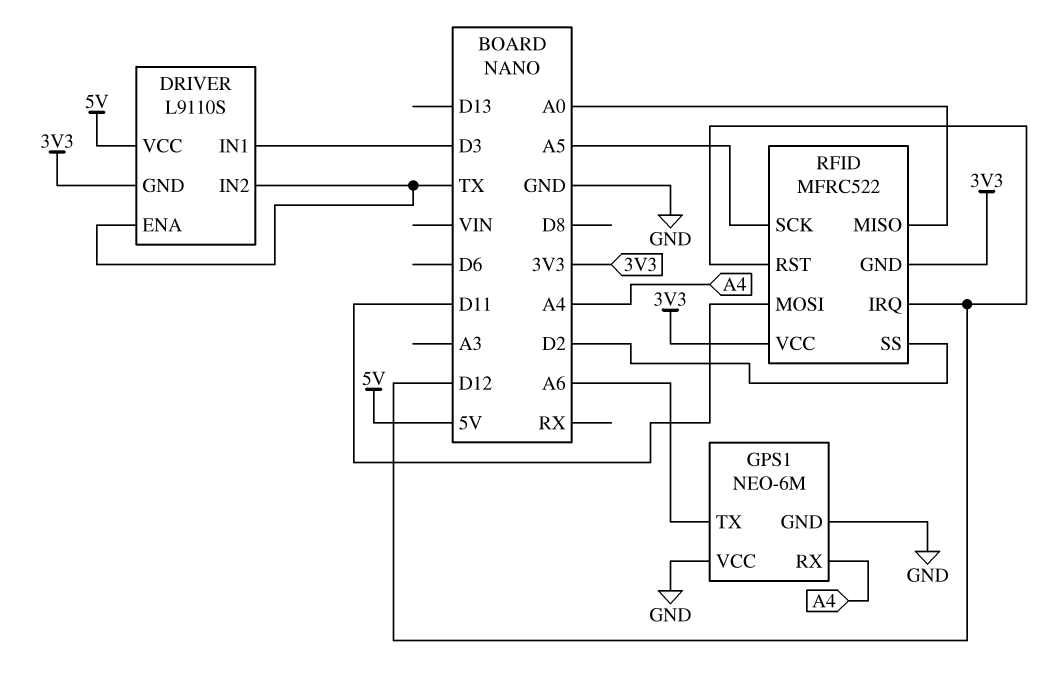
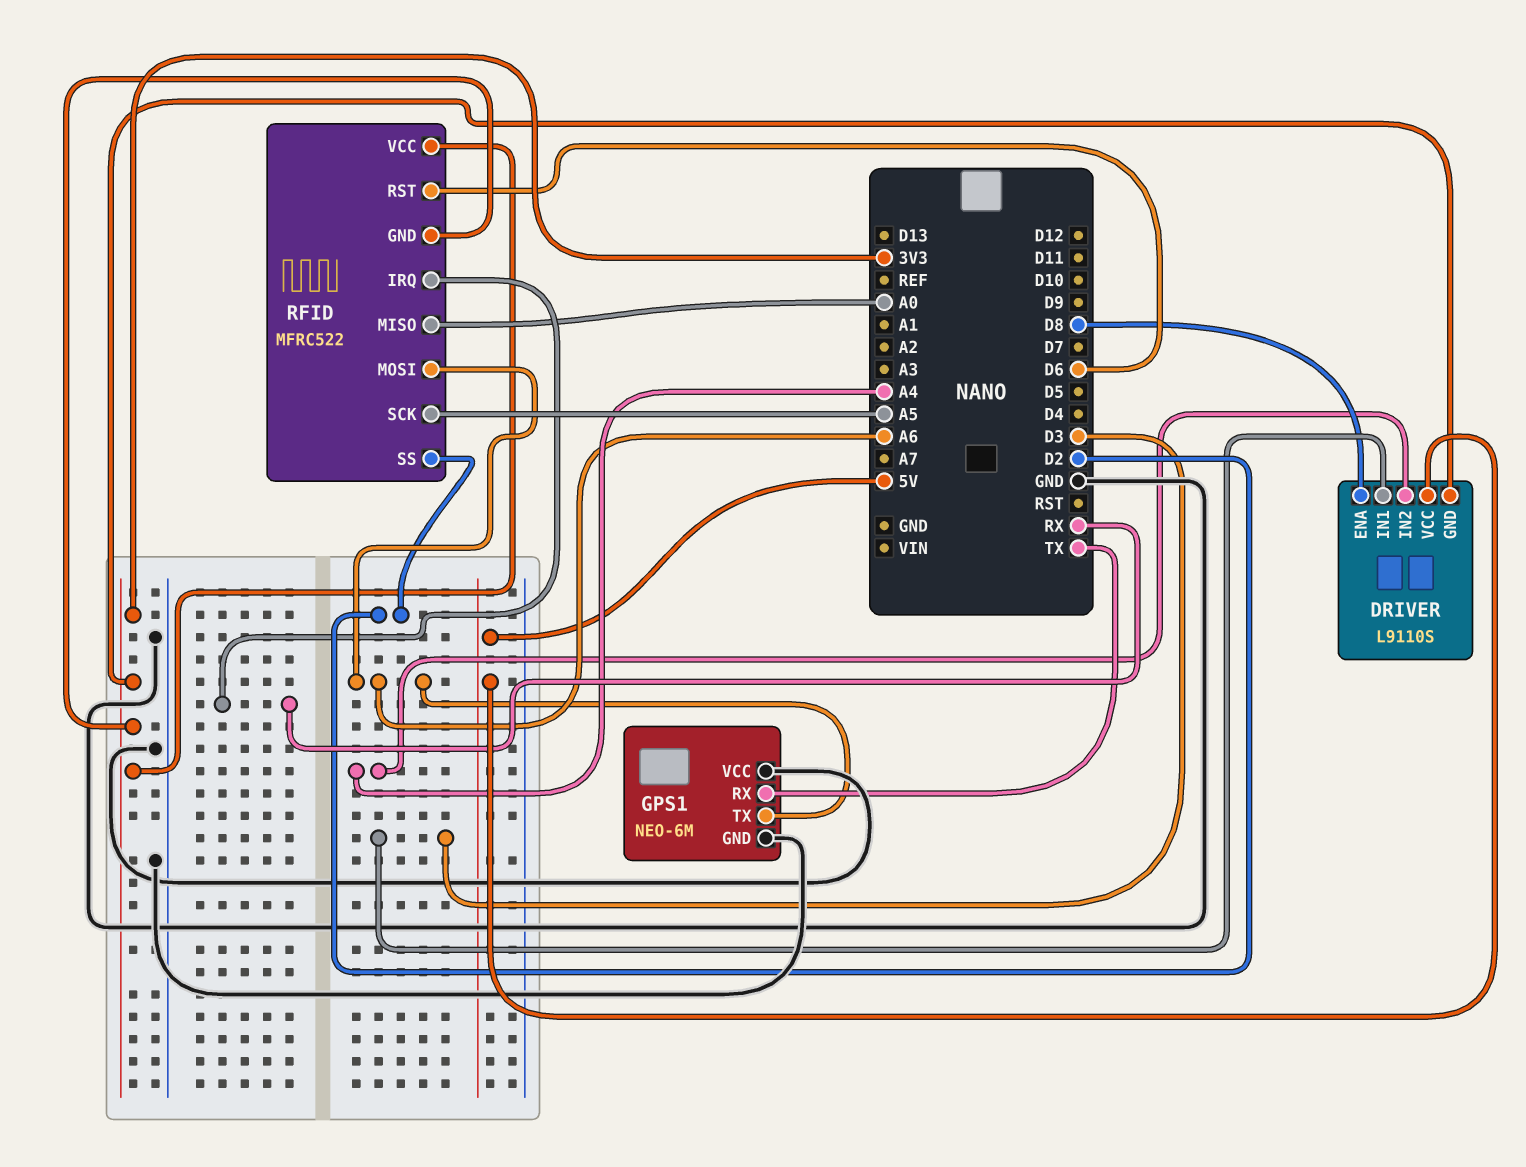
DRIVER pin ENA: TX -> D8
DRIVER pin IN2: TX -> A4
GPS1 pin RX: A4 -> TX
RFID pin IRQ: D12 -> RX
RFID pin MOSI: D11 -> A6
RFID pin RST: D12 -> D6

